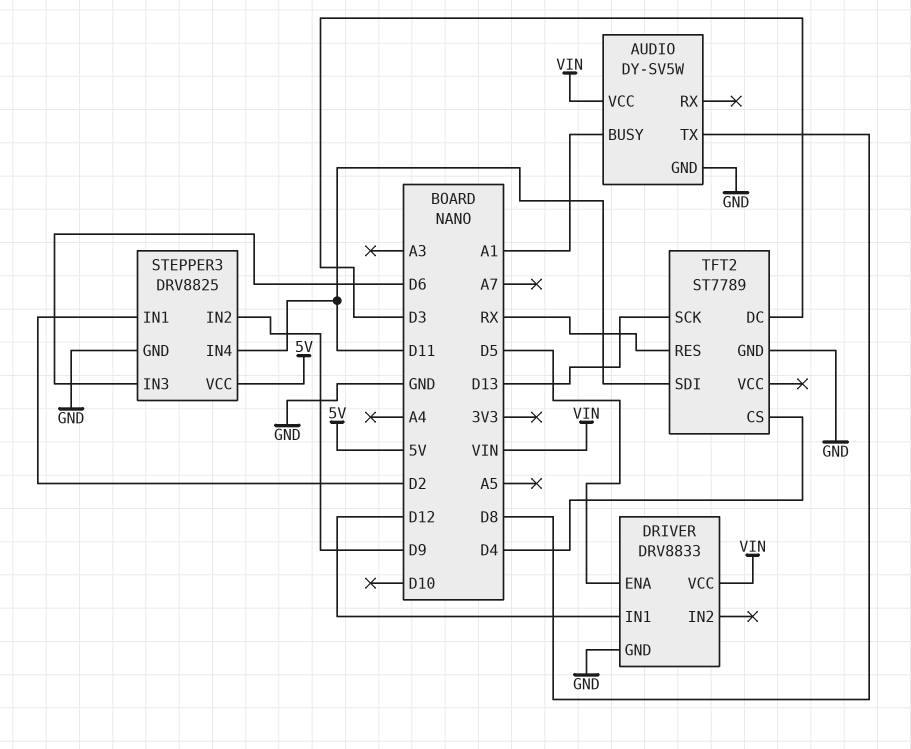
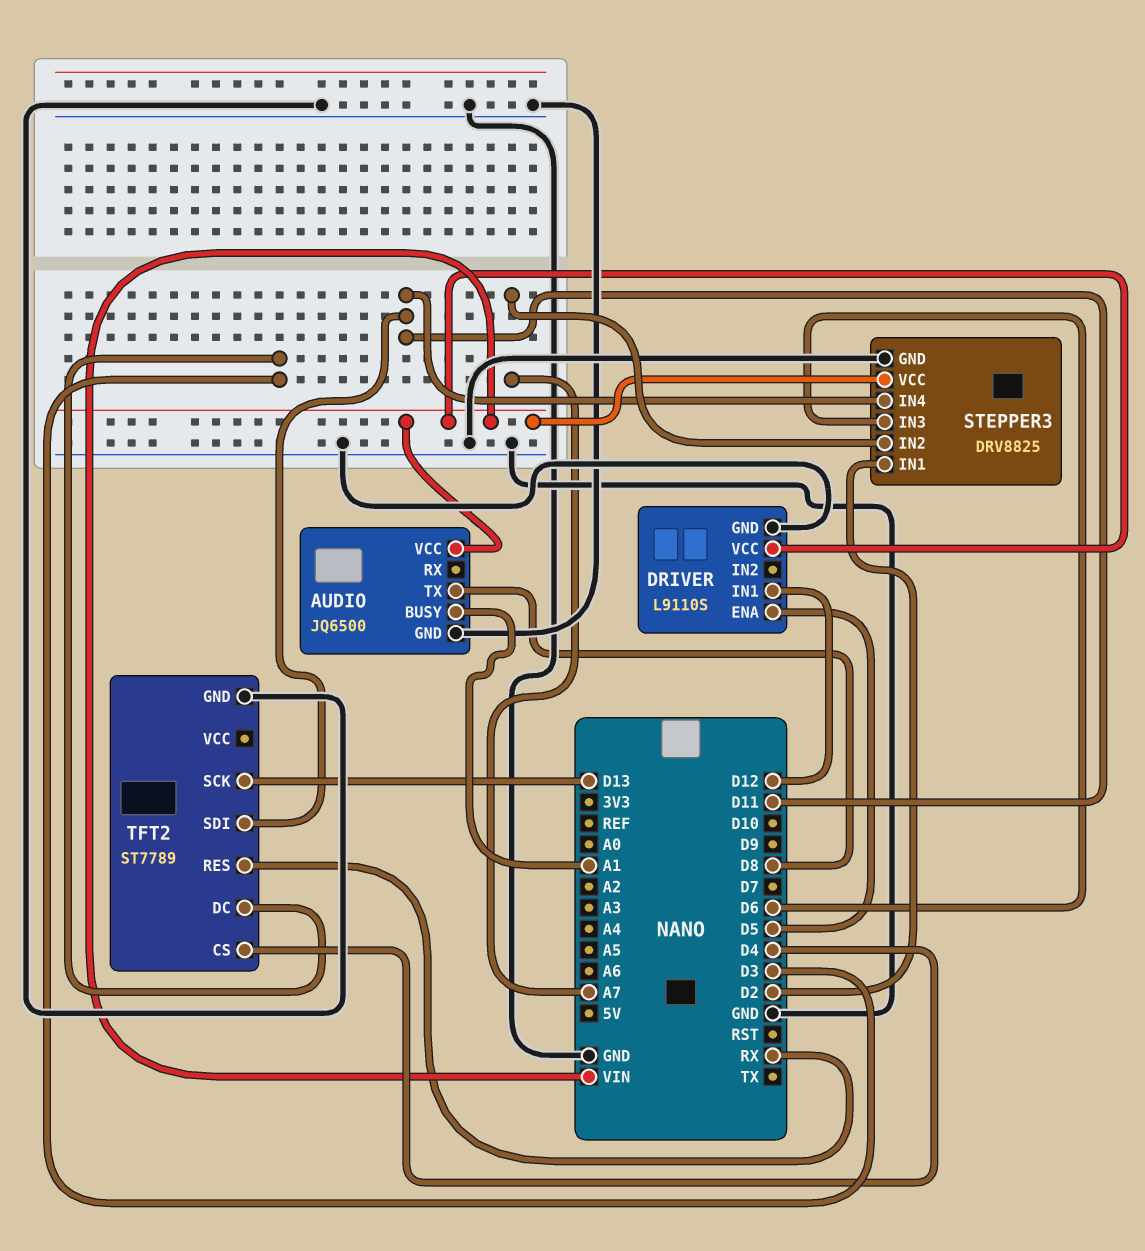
AUDIO: DY-SV5W -> JQ6500
DRIVER: DRV8833 -> L9110S
STEPPER3 pin IN2: D9 -> A7
STEPPER3 pin VCC: 5V -> VIN

